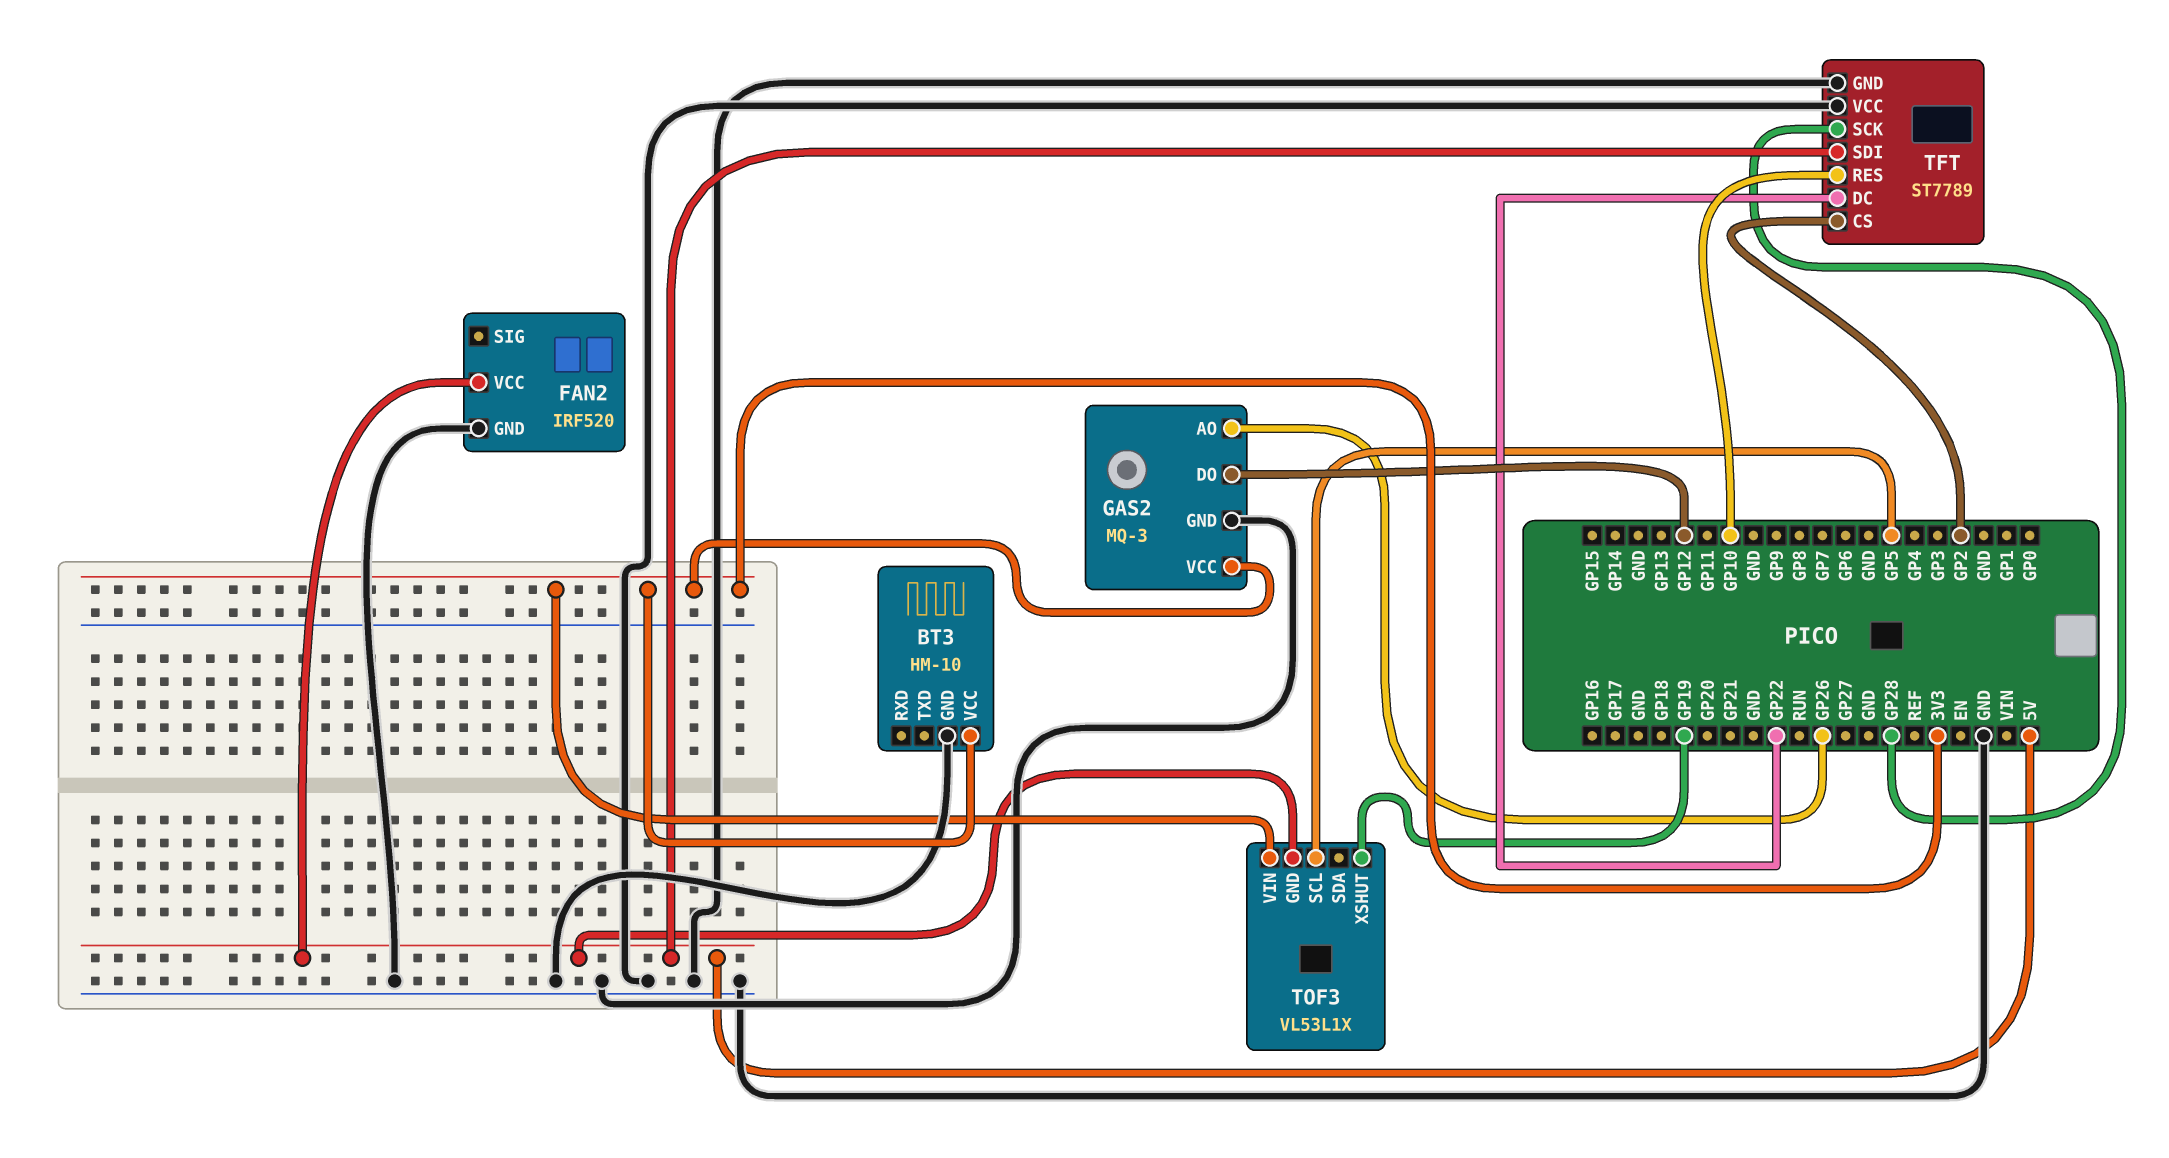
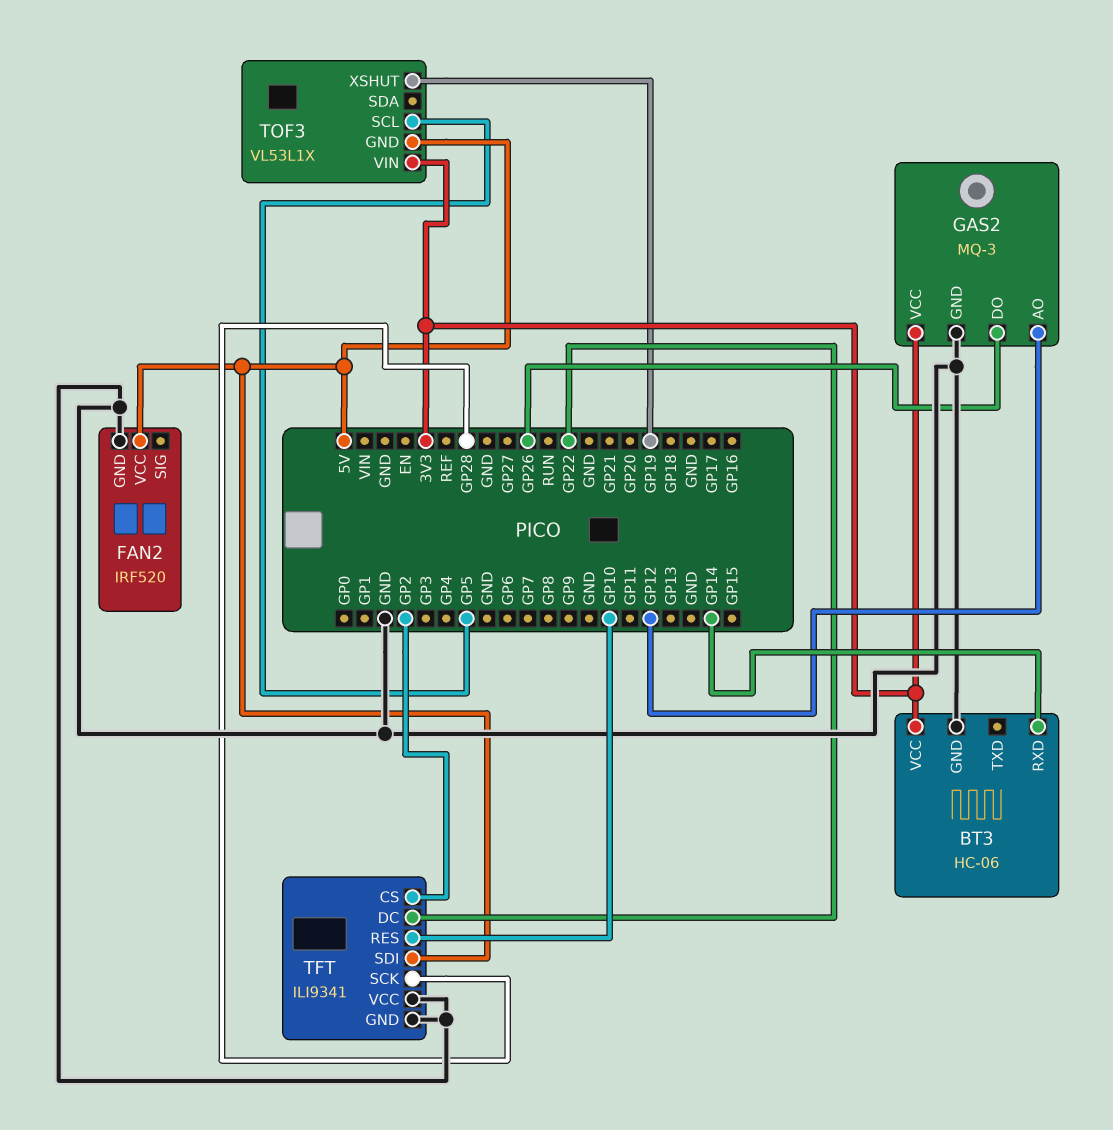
BT3: HM-10 -> HC-06
BT3 pin RXD: none -> GP14
GAS2 pin AO: GP26 -> GP12
GAS2 pin DO: GP12 -> GP26
TFT: ST7789 -> ILI9341

